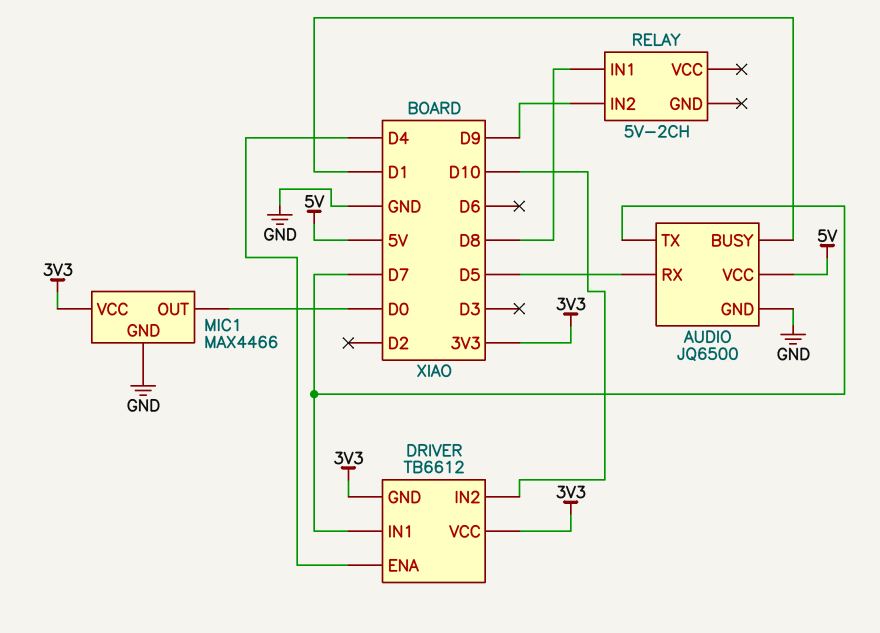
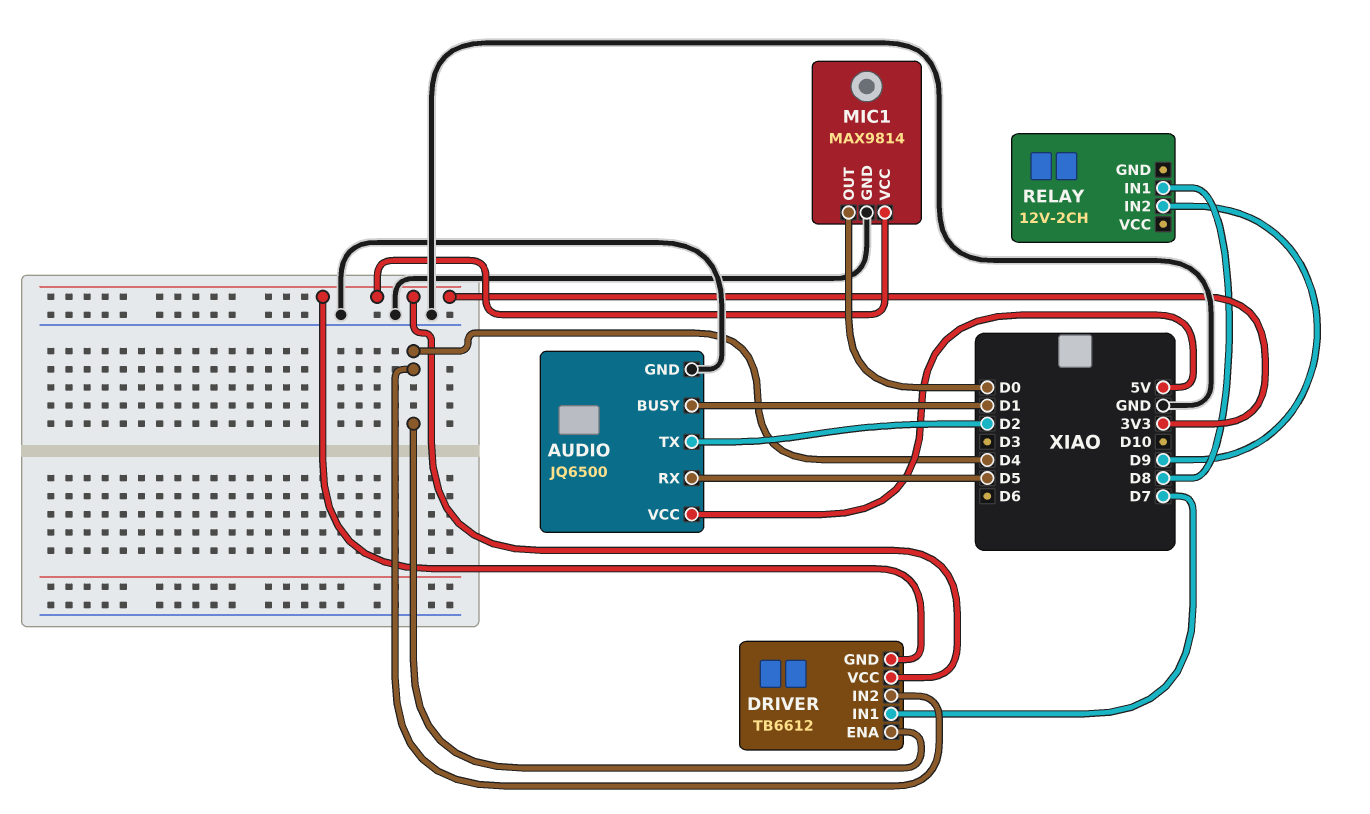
AUDIO pin TX: D7 -> D2
DRIVER pin IN2: D10 -> D4
MIC1: MAX4466 -> MAX9814
RELAY: 5V-2CH -> 12V-2CH

